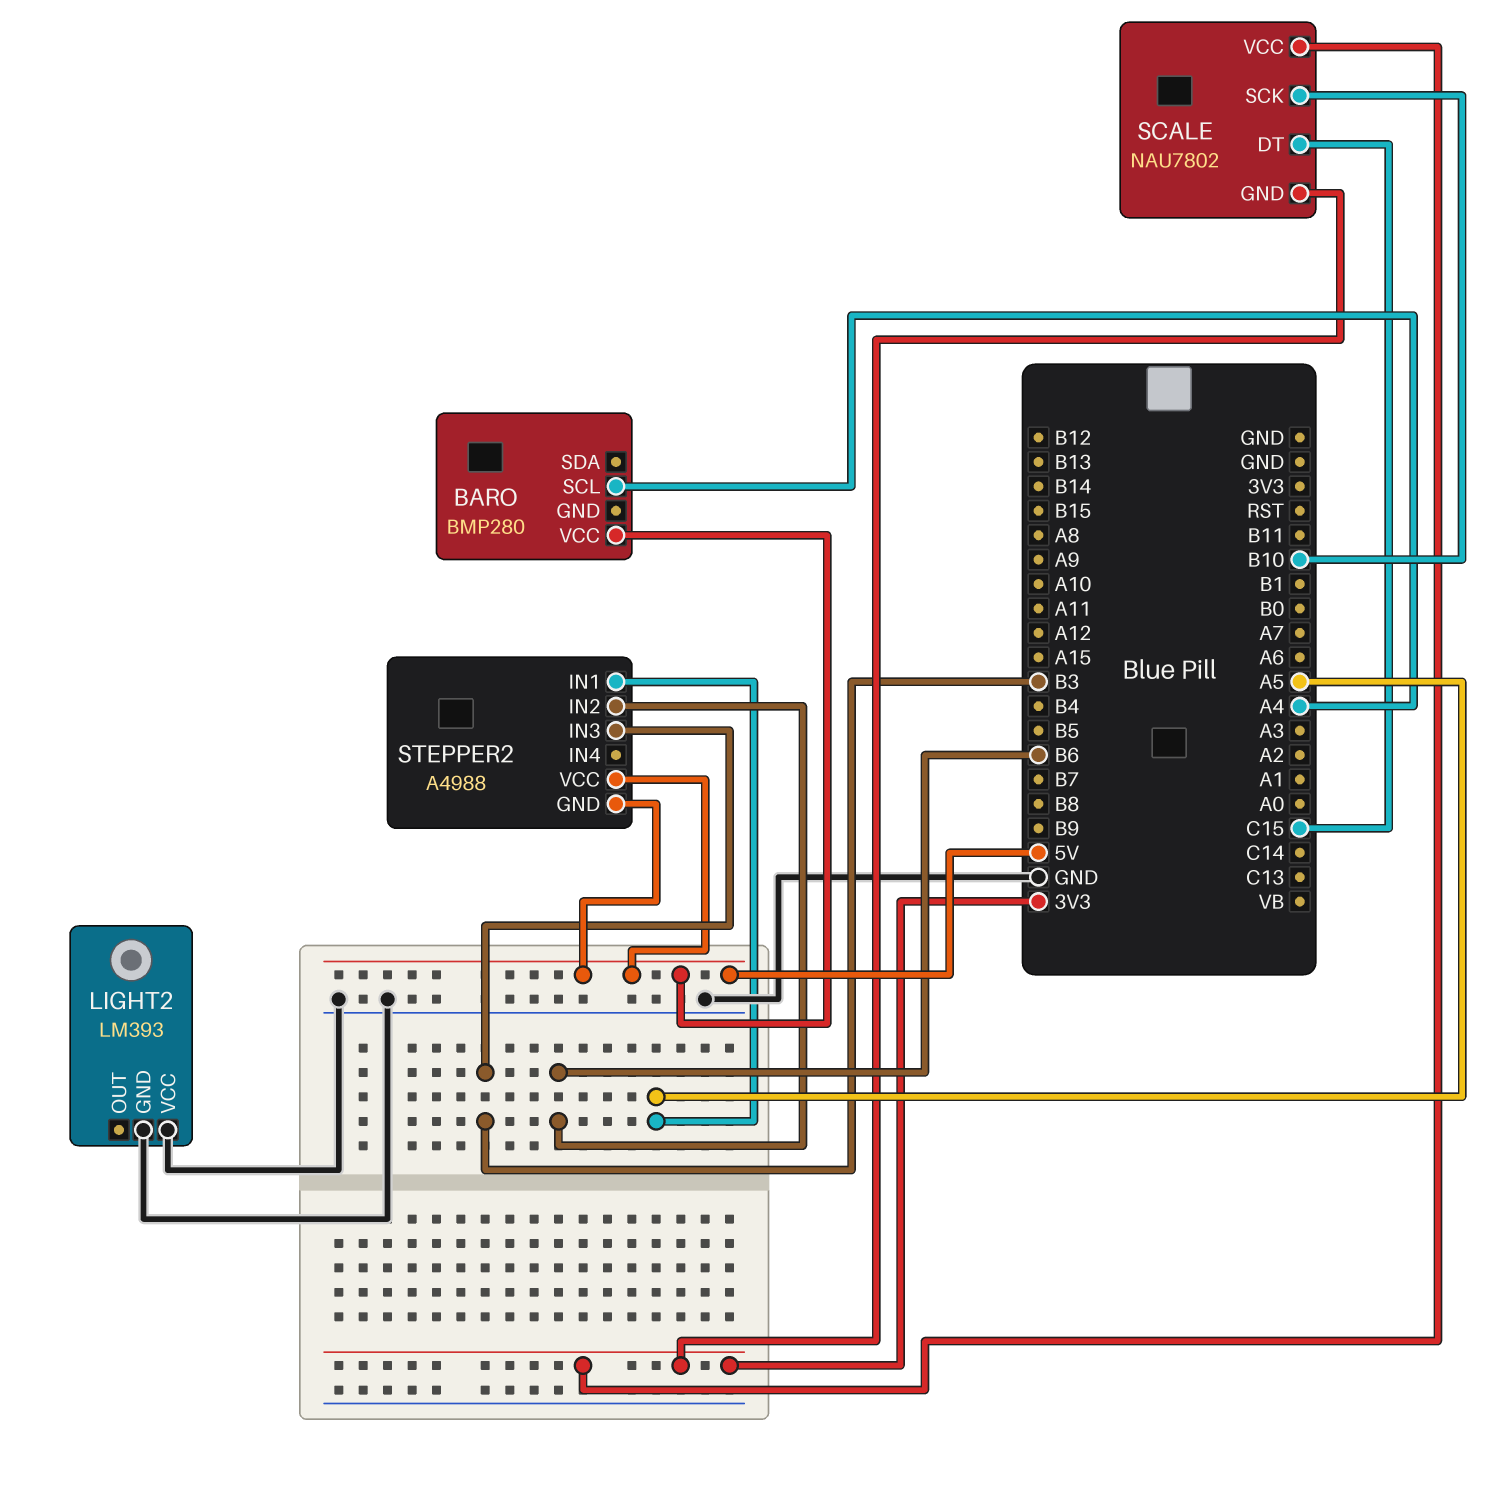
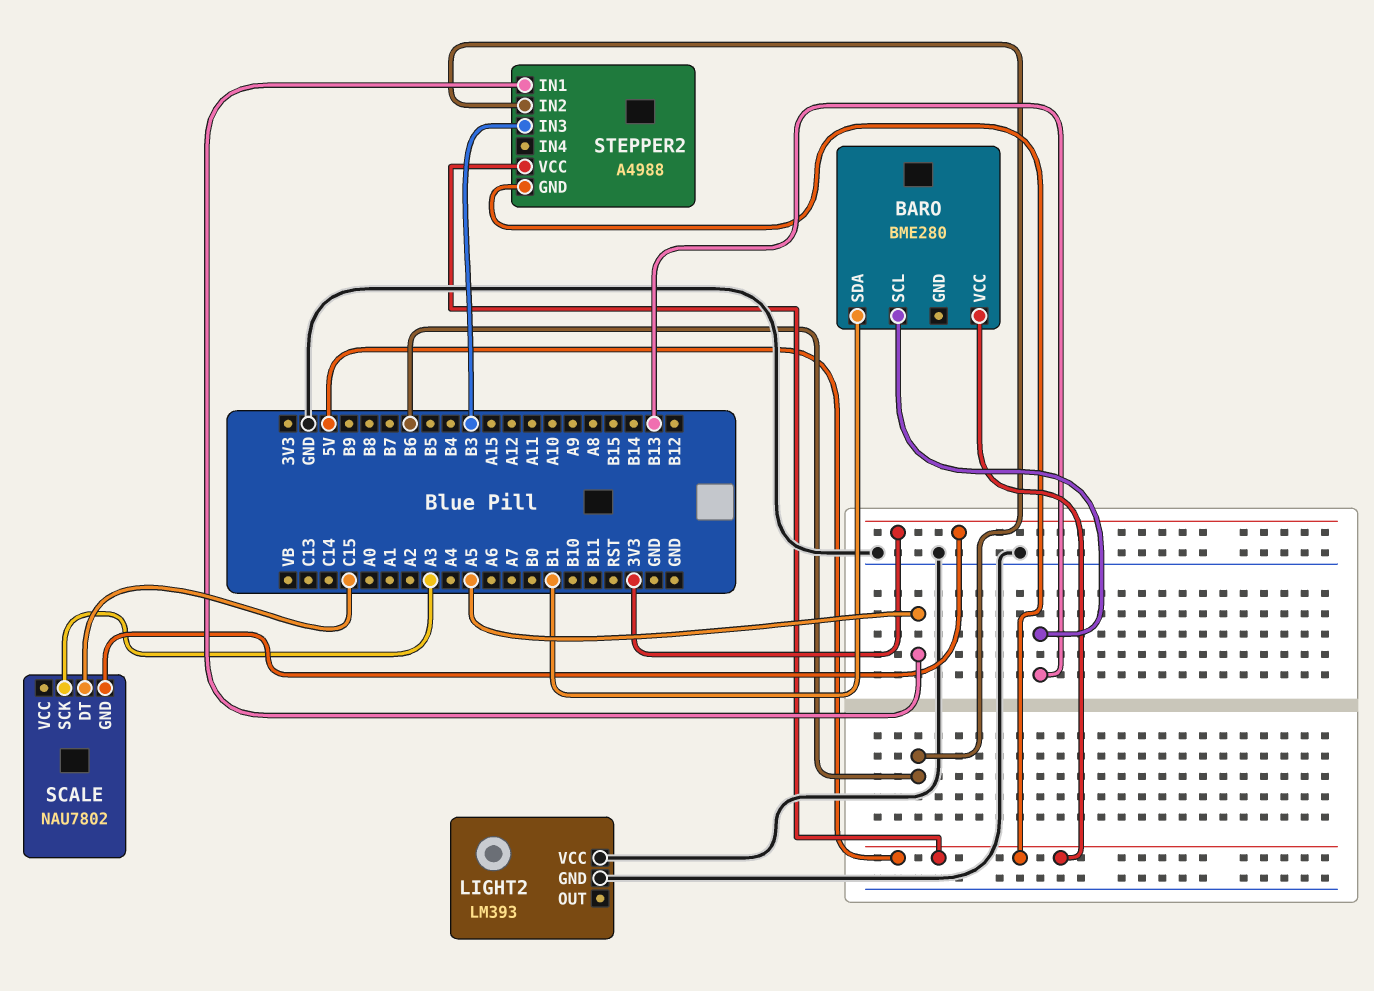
BARO: BMP280 -> BME280
BARO pin SCL: A4 -> B13
BARO pin SDA: none -> B1
SCALE pin SCK: B10 -> A3
SCALE pin VCC: 3V3 -> none

